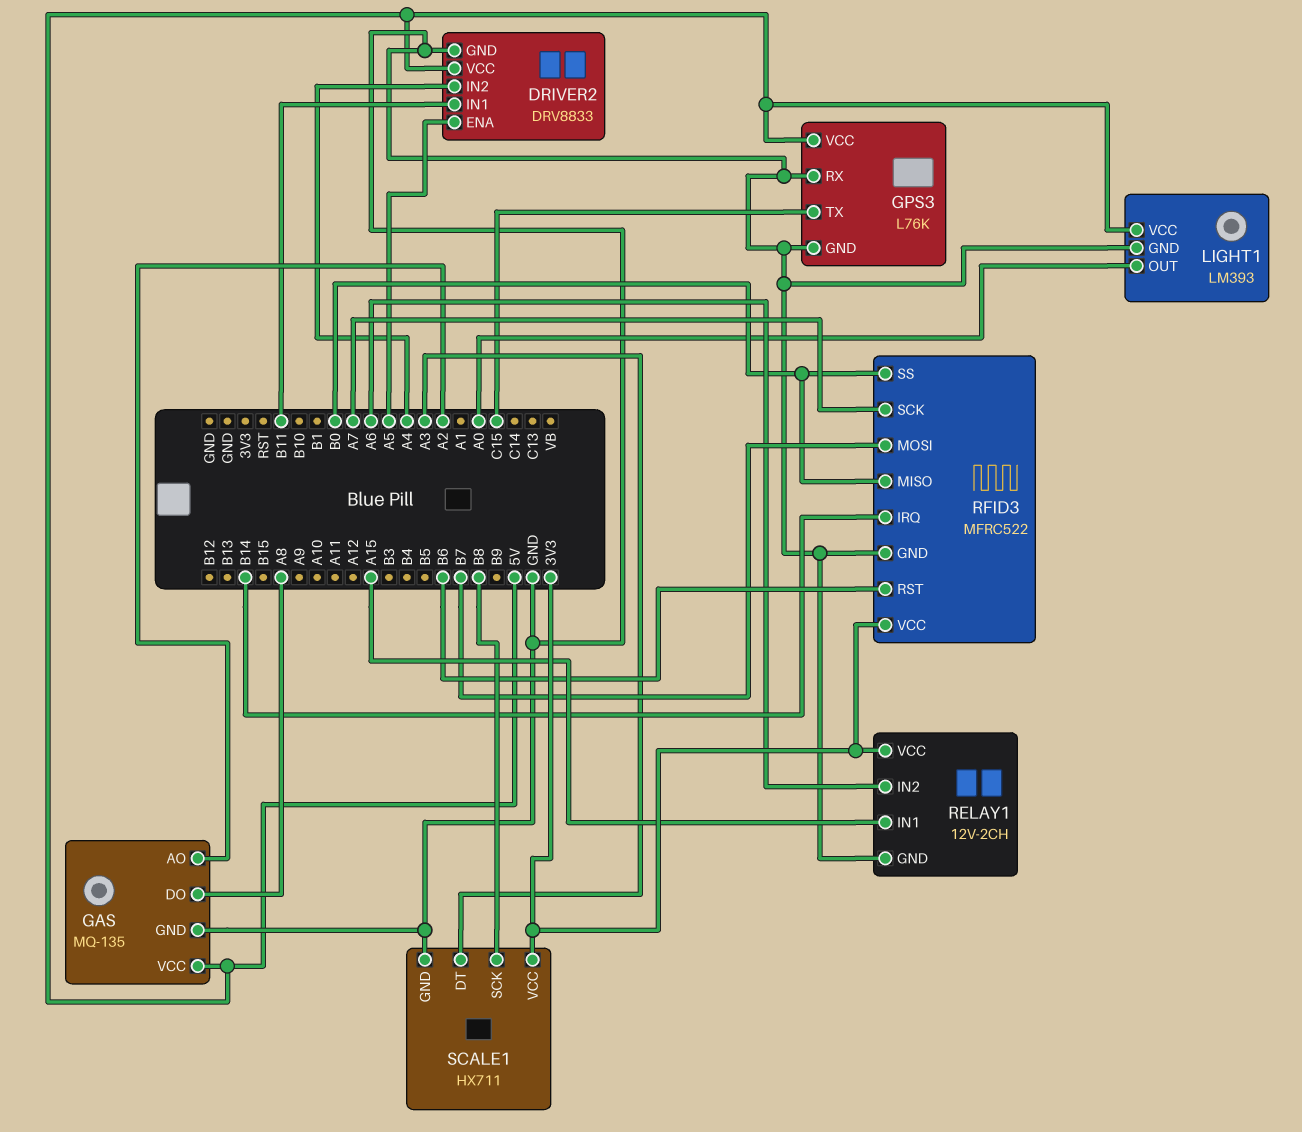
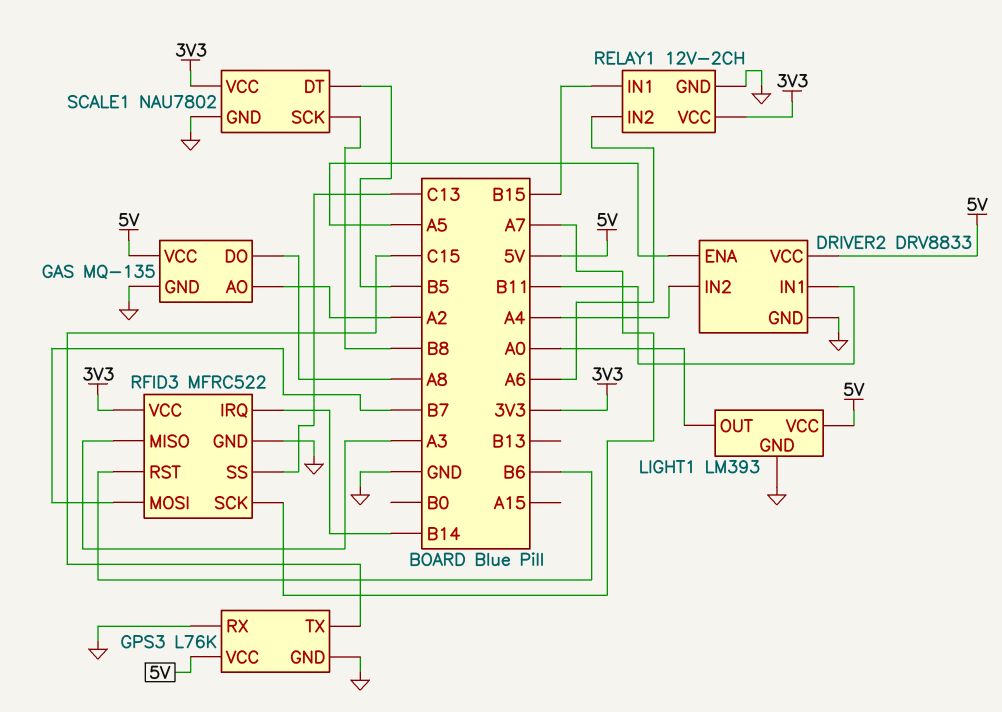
RELAY1 pin IN1: A15 -> B15
RFID3 pin MISO: B0 -> A3
RFID3 pin SS: B0 -> C13
SCALE1: HX711 -> NAU7802
SCALE1 pin DT: A3 -> B5

